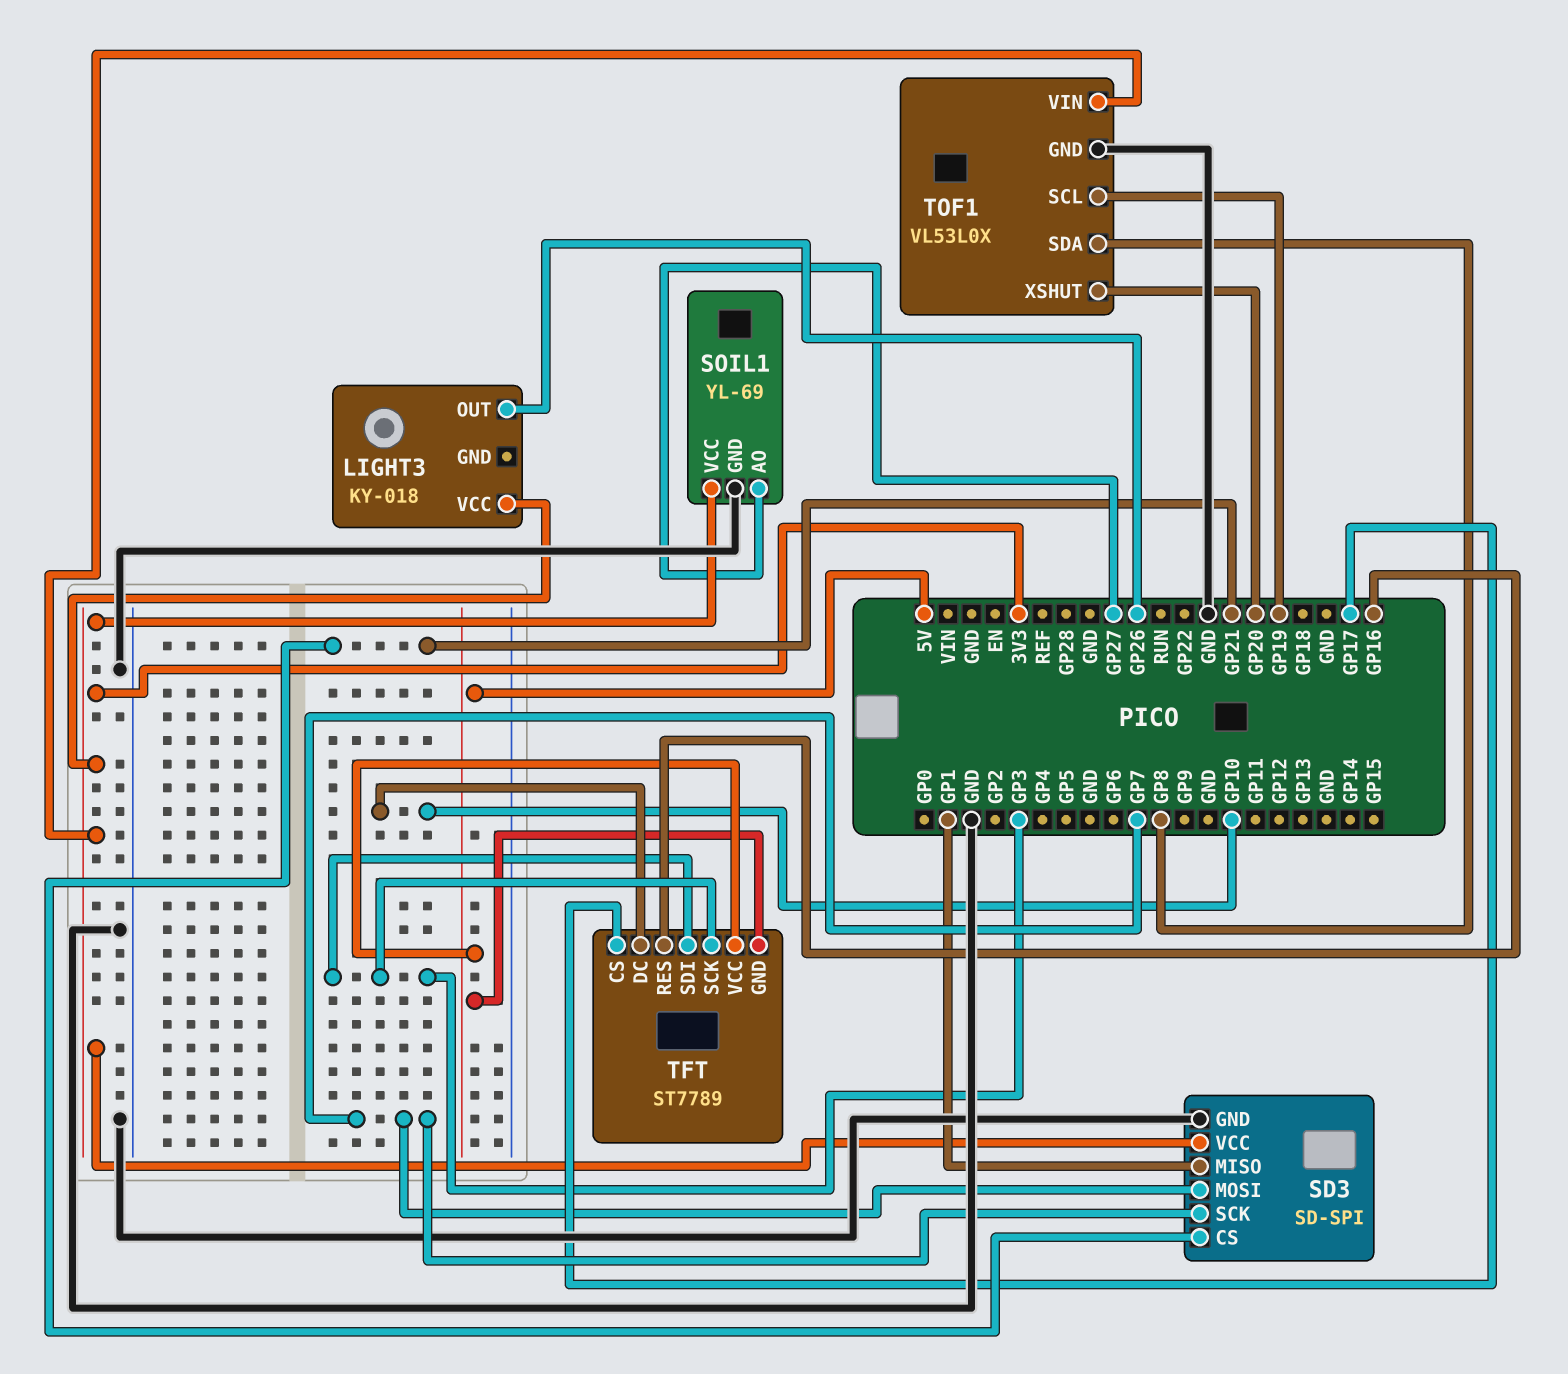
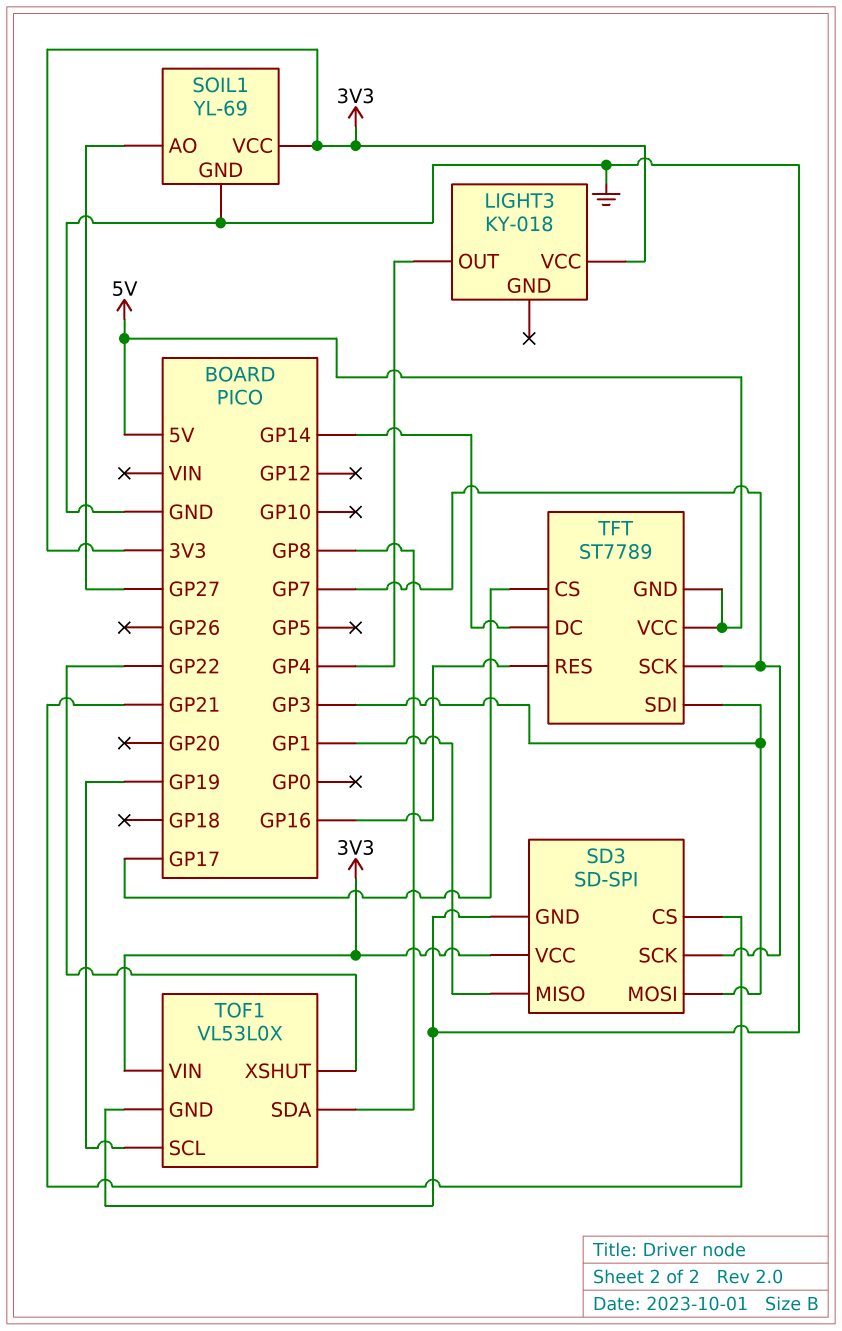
LIGHT3 pin OUT: GP26 -> GP4
SD3 pin MOSI: GP7 -> GP3
TFT pin DC: GP10 -> GP14
TFT pin SCK: GP3 -> GP7
TOF1 pin XSHUT: GP20 -> GP22

